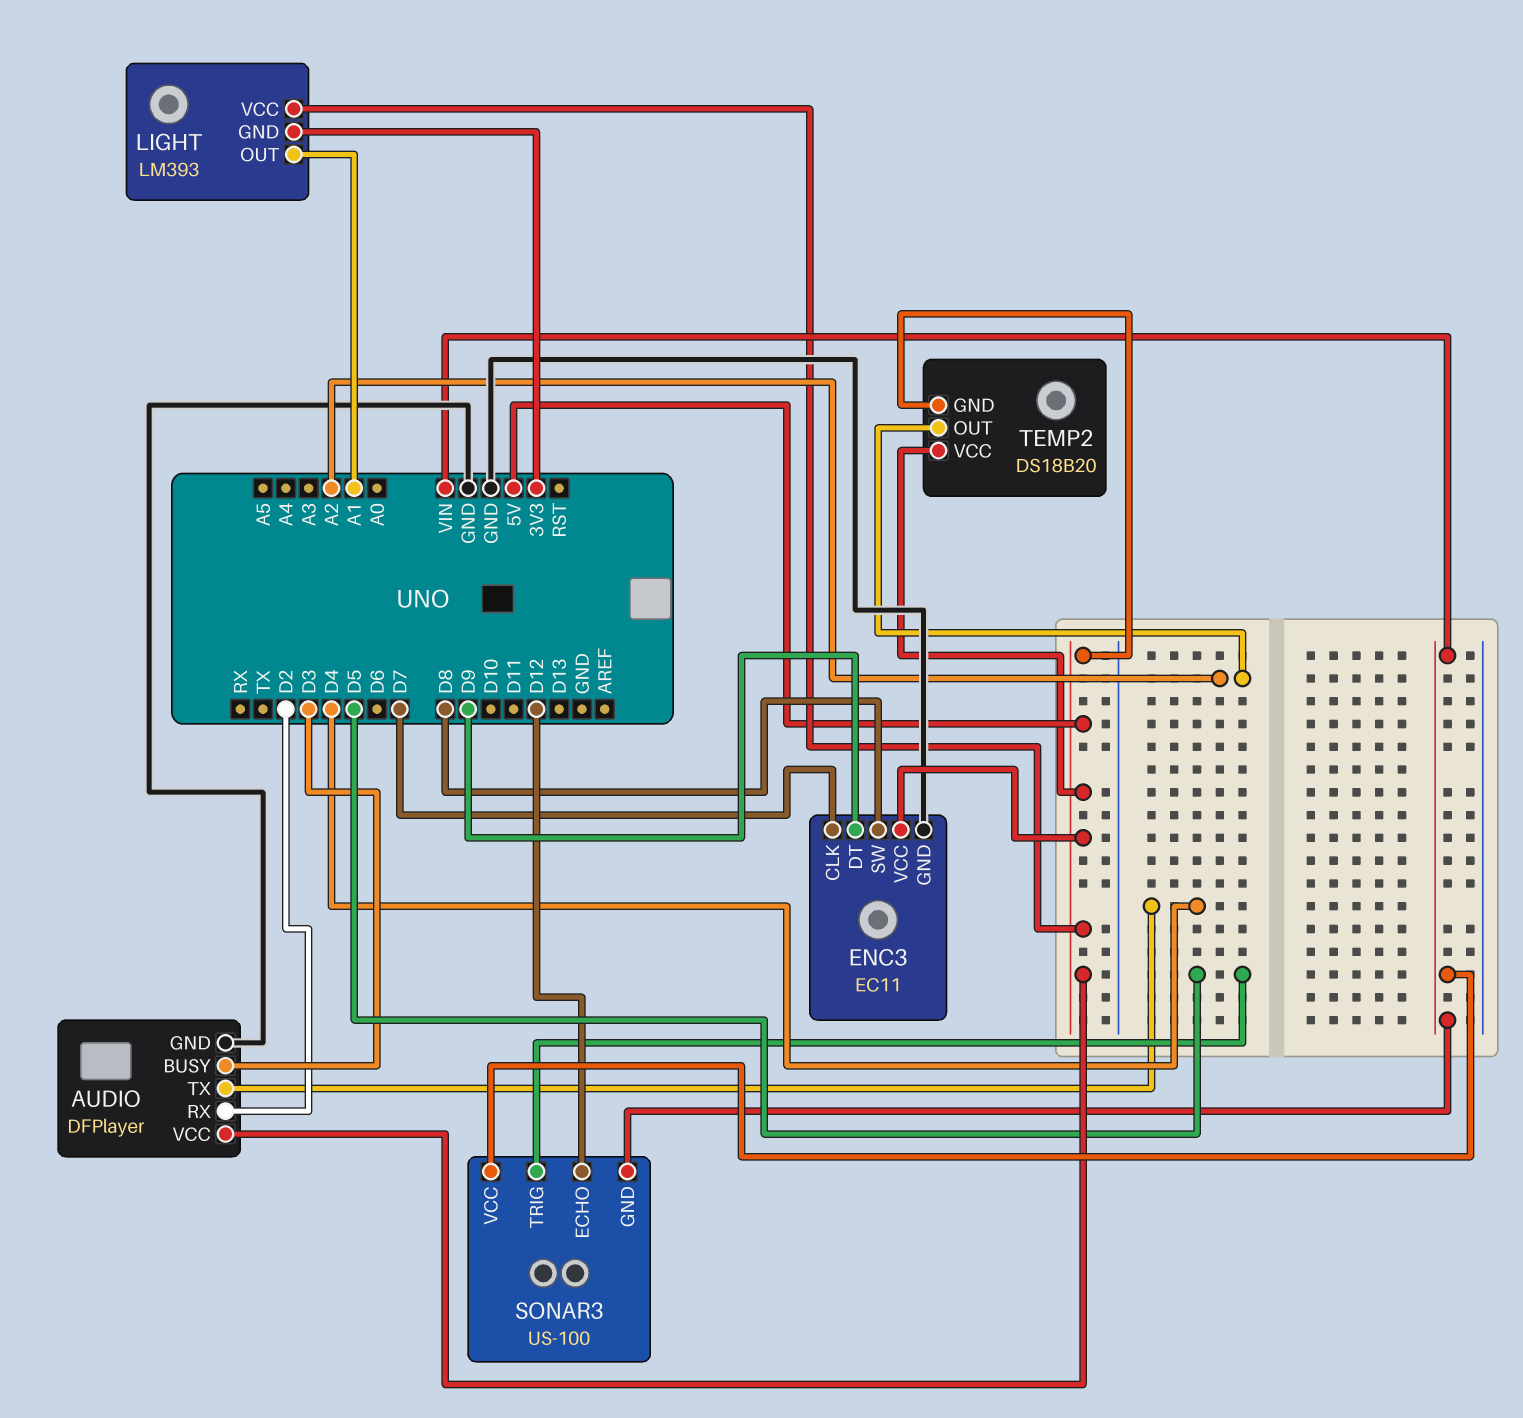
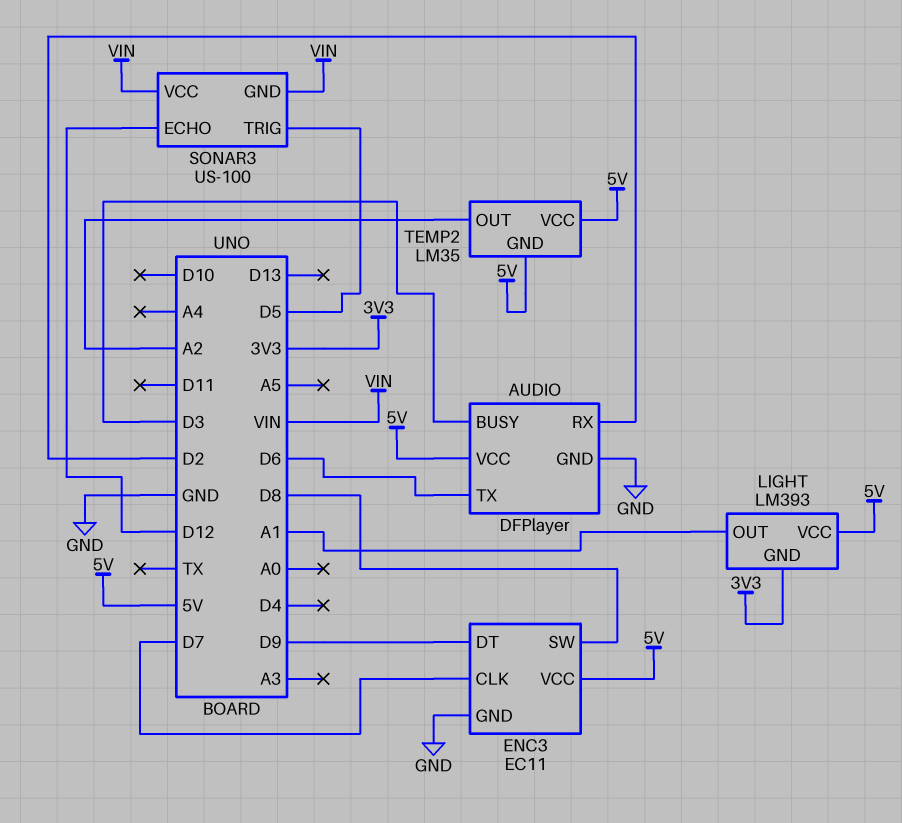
AUDIO pin TX: D4 -> D6
TEMP2: DS18B20 -> LM35

